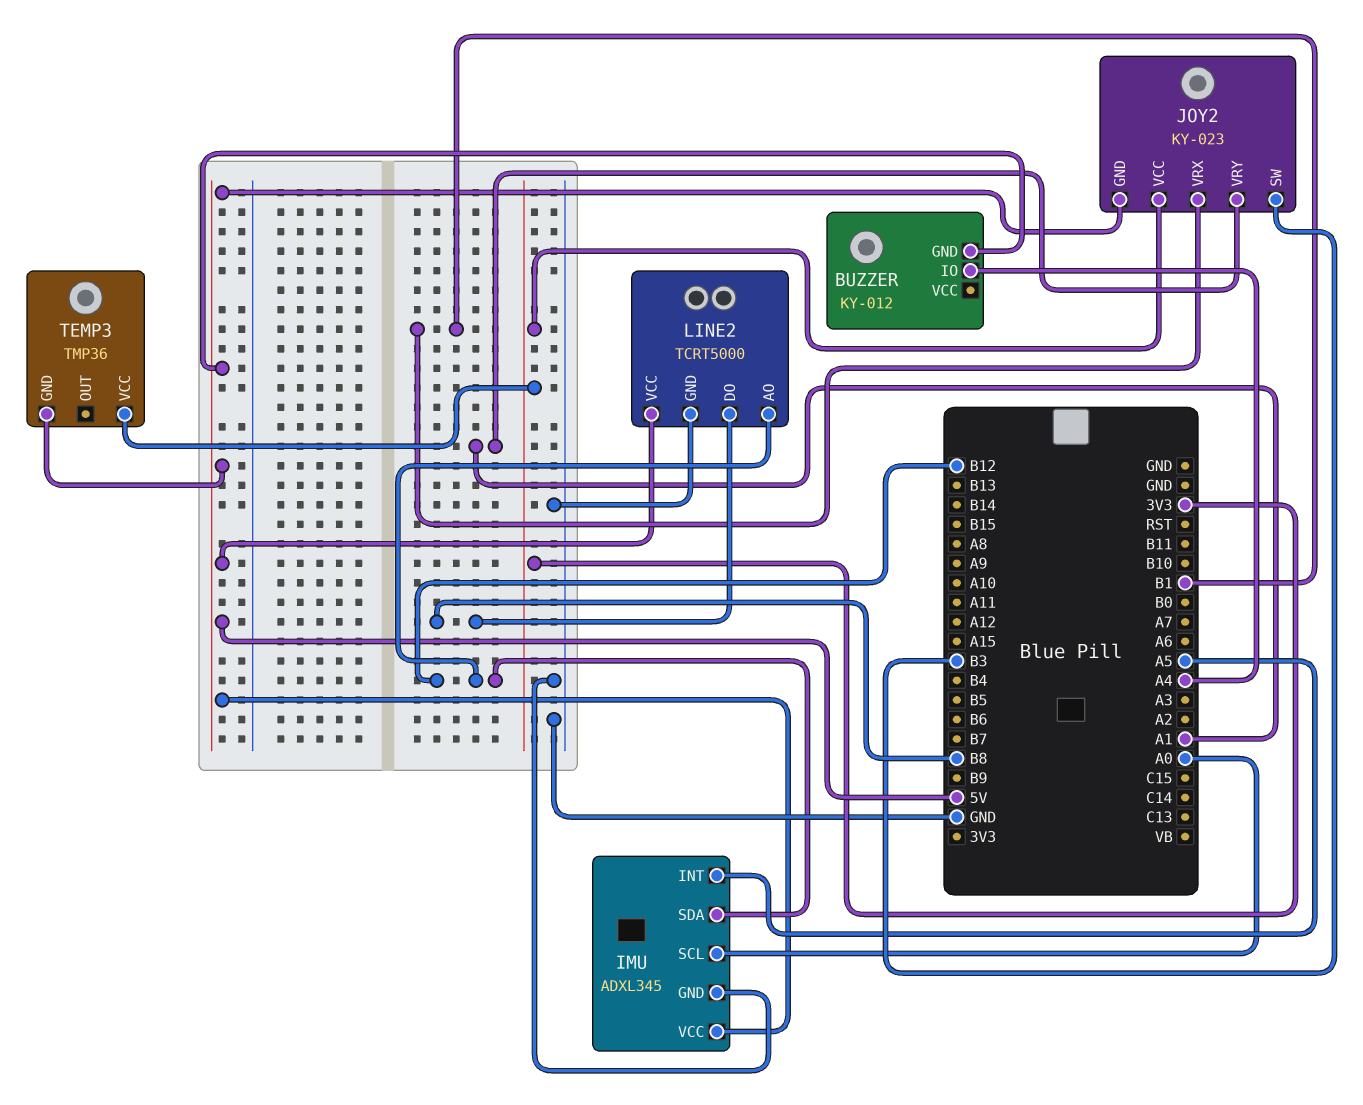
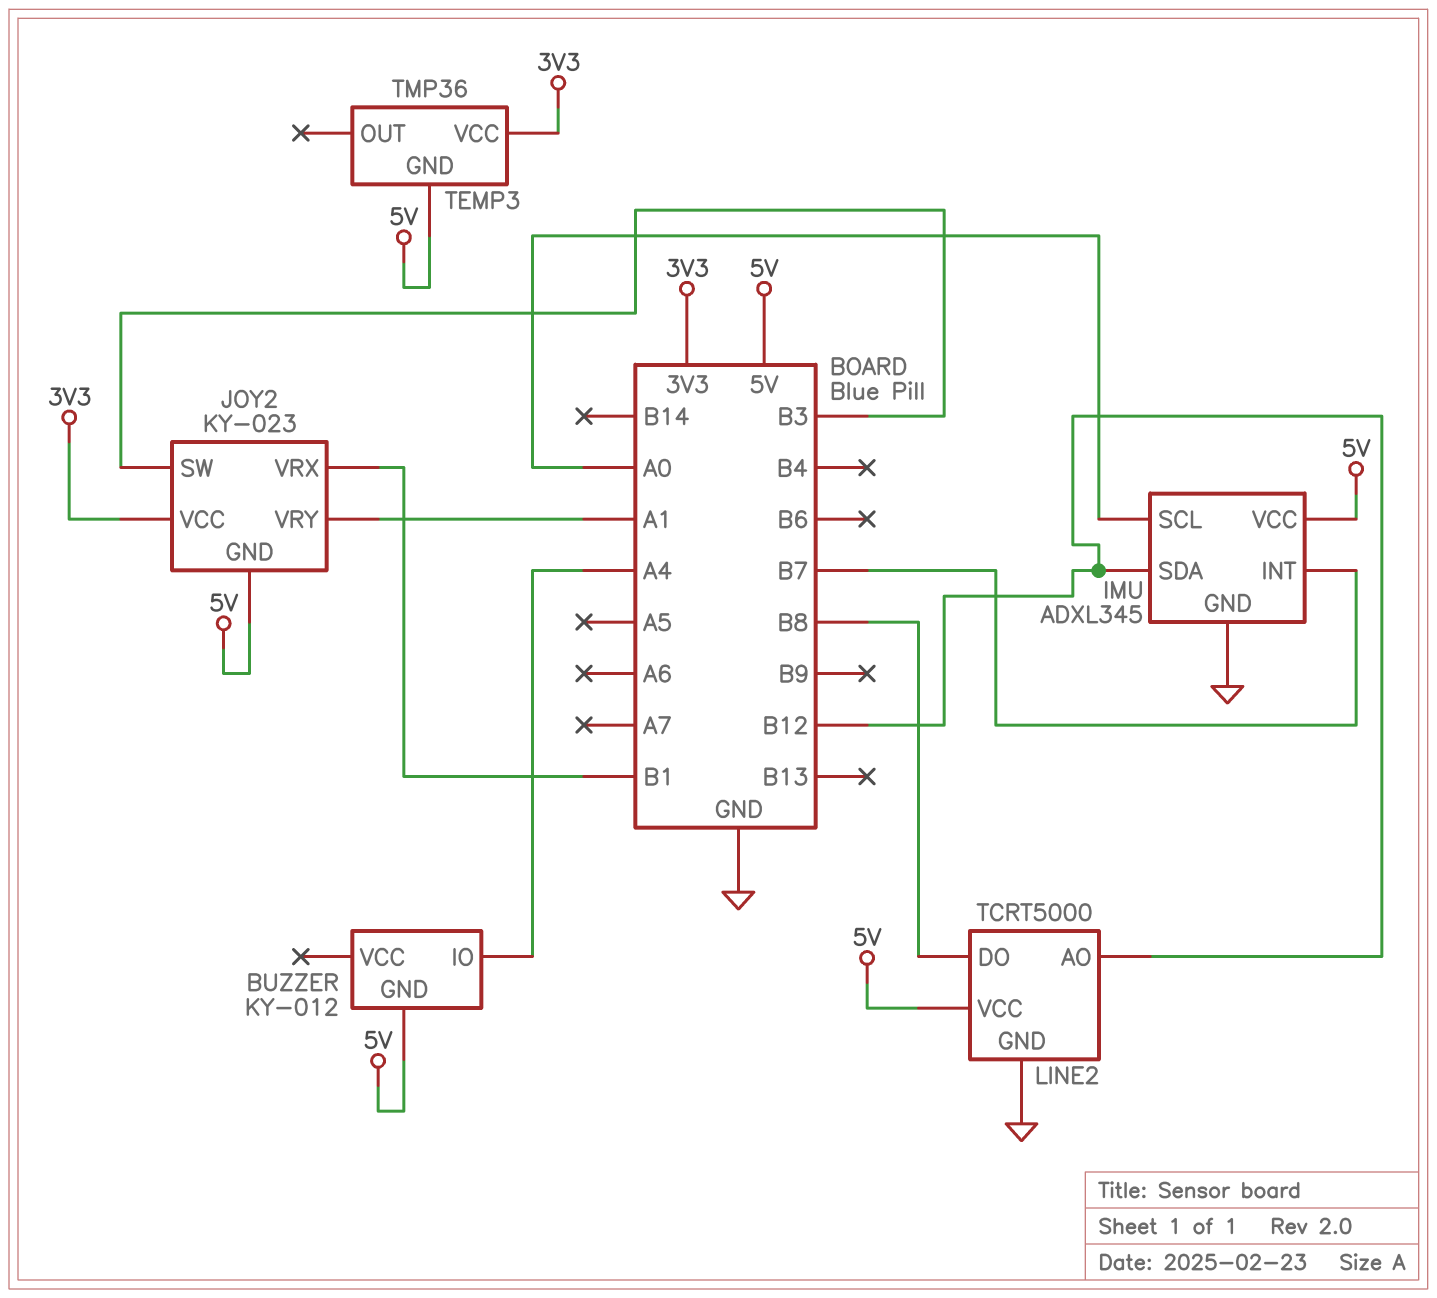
IMU pin INT: A5 -> B7

